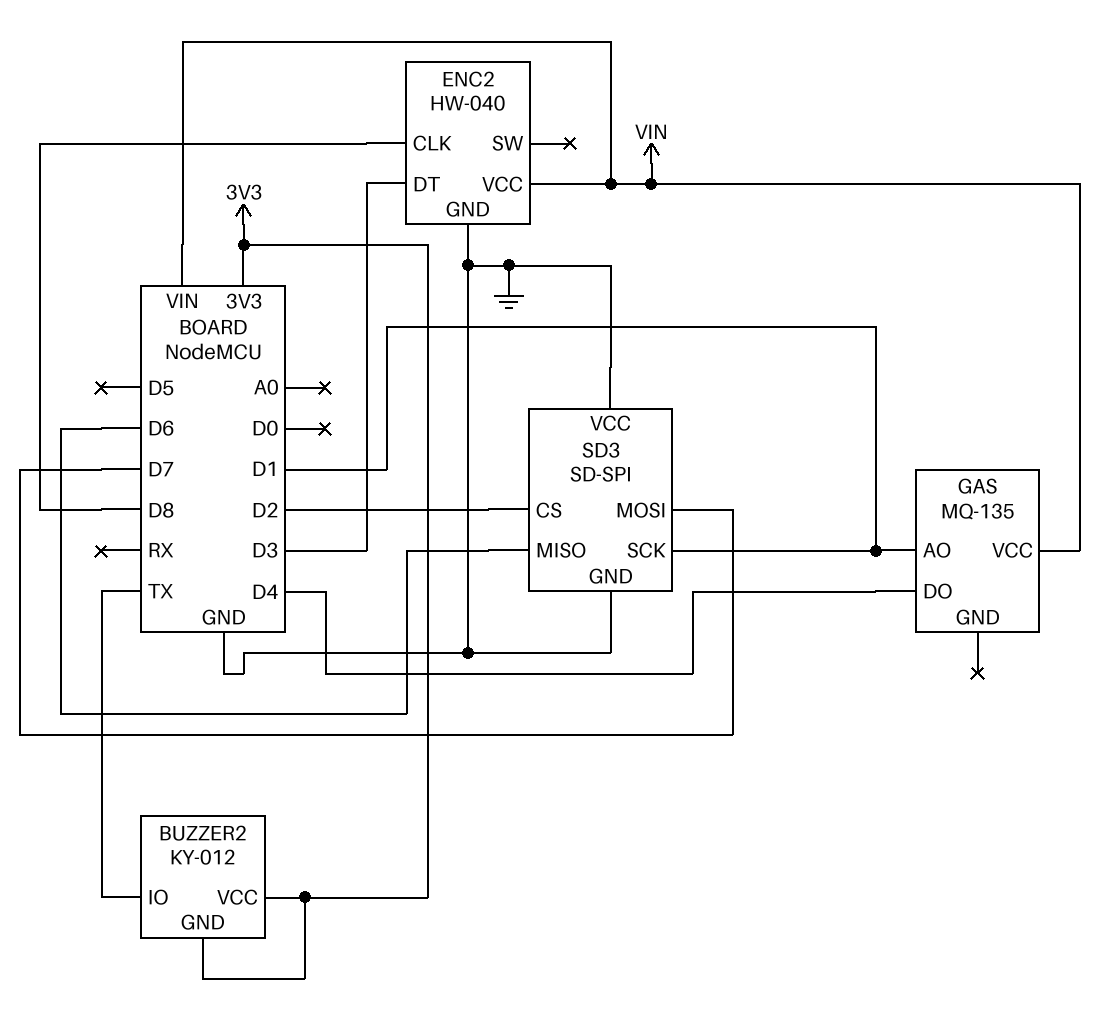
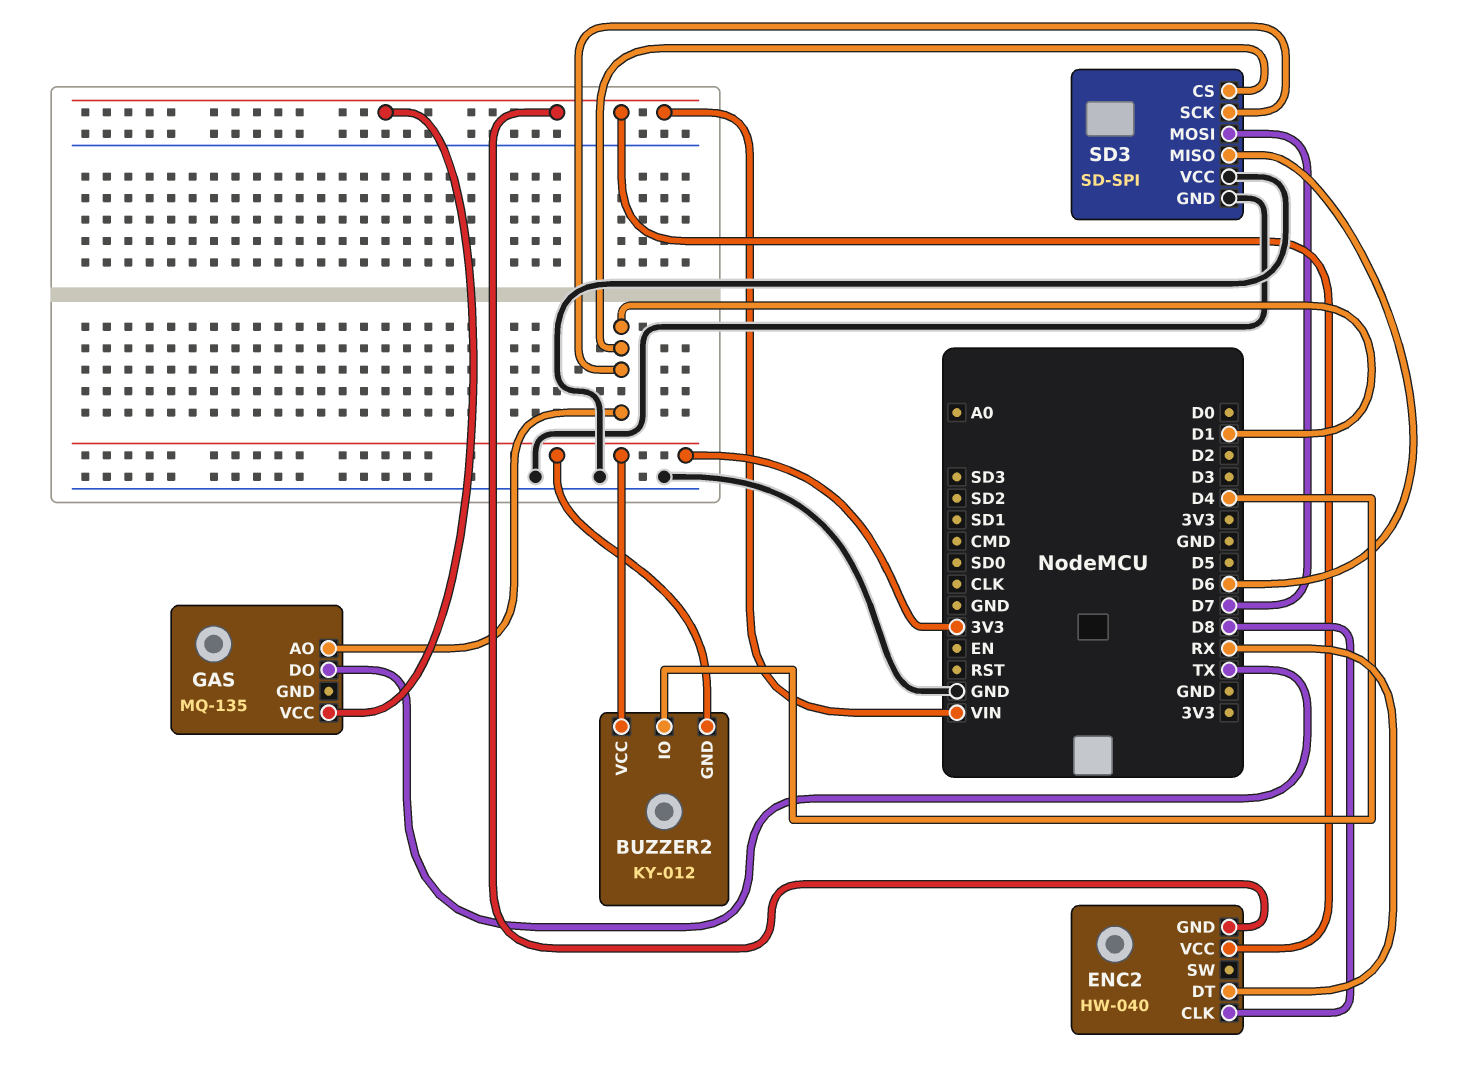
BUZZER2 pin IO: TX -> D4
ENC2 pin DT: D3 -> RX
ENC2 pin GND: GND -> VIN
GAS pin DO: D4 -> TX
SD3 pin CS: D2 -> D1

